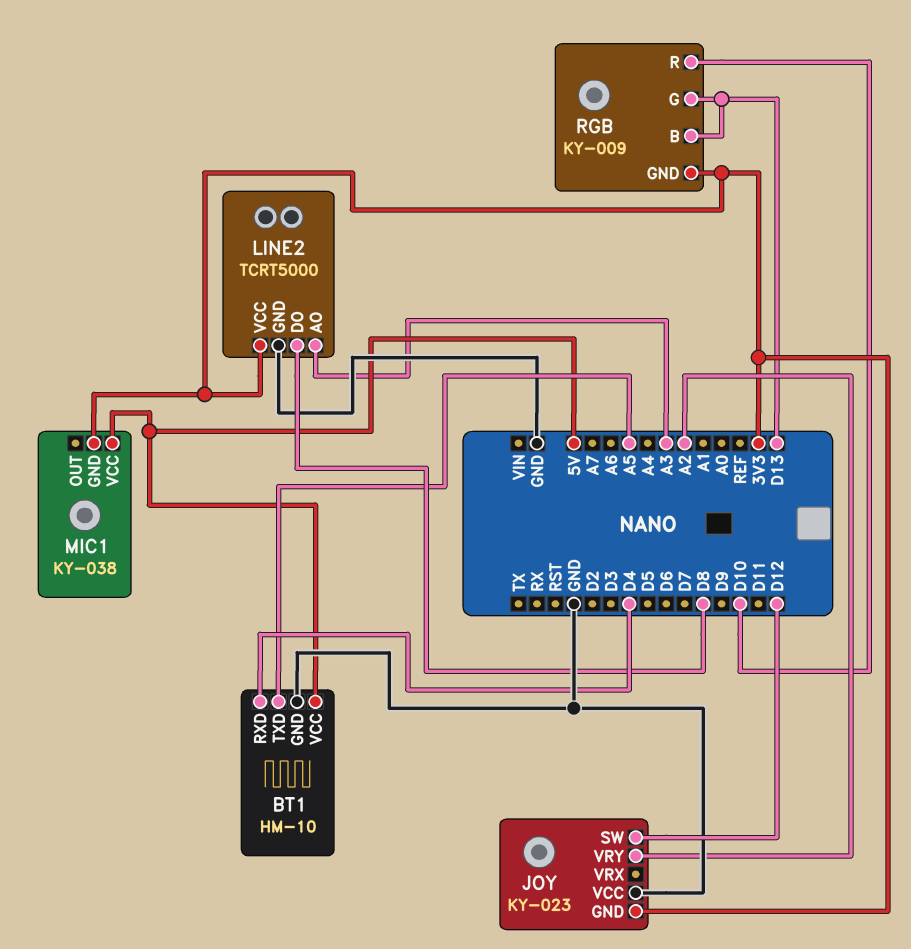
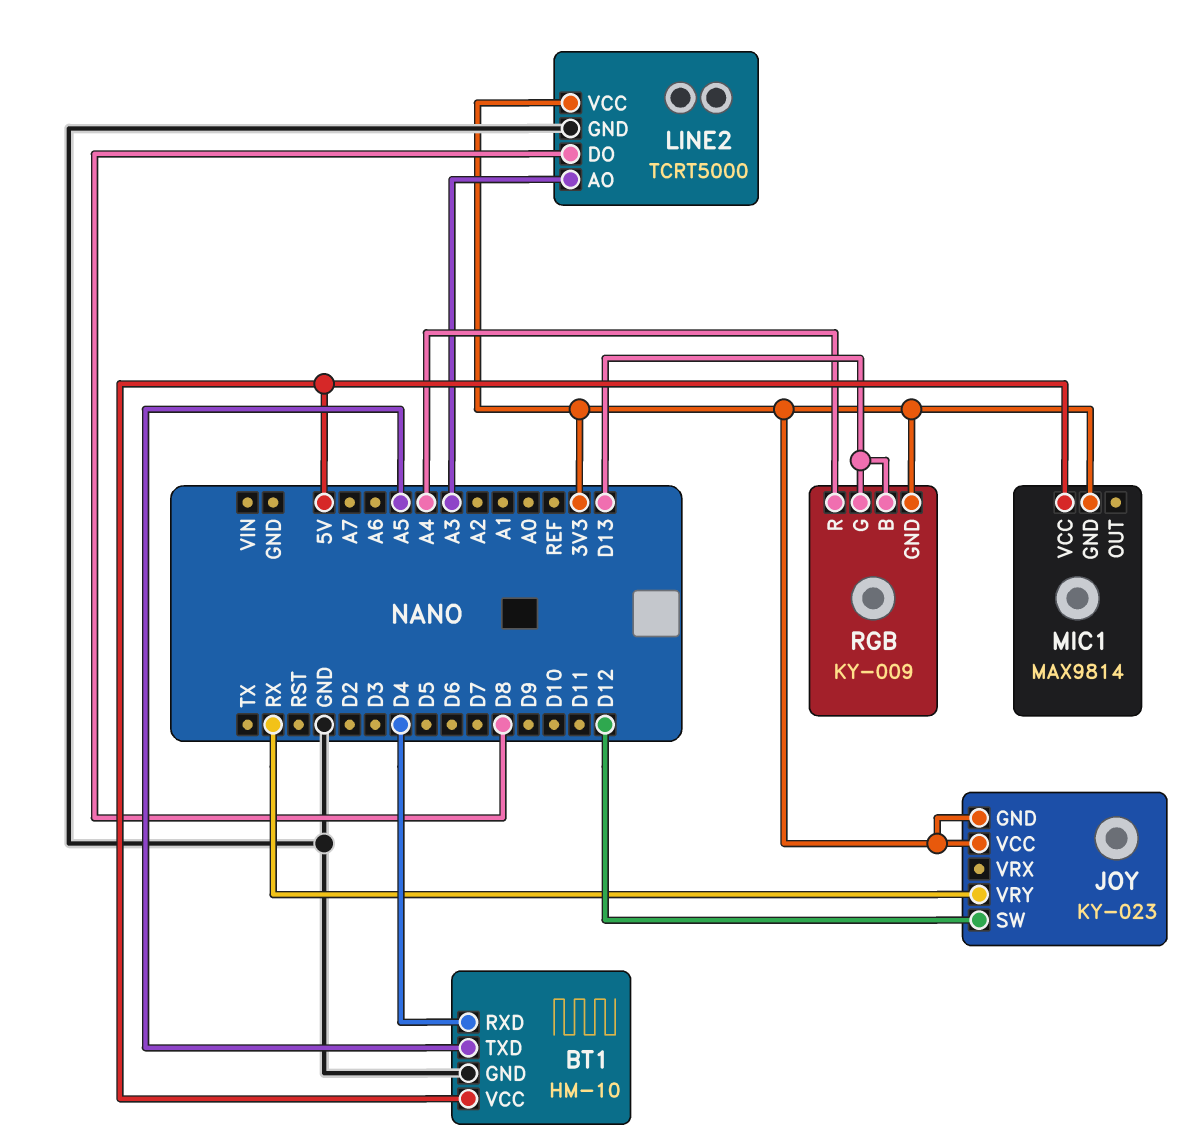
JOY pin VCC: GND -> 3V3
JOY pin VRY: A2 -> RX
MIC1: KY-038 -> MAX9814
RGB pin R: D10 -> A4

